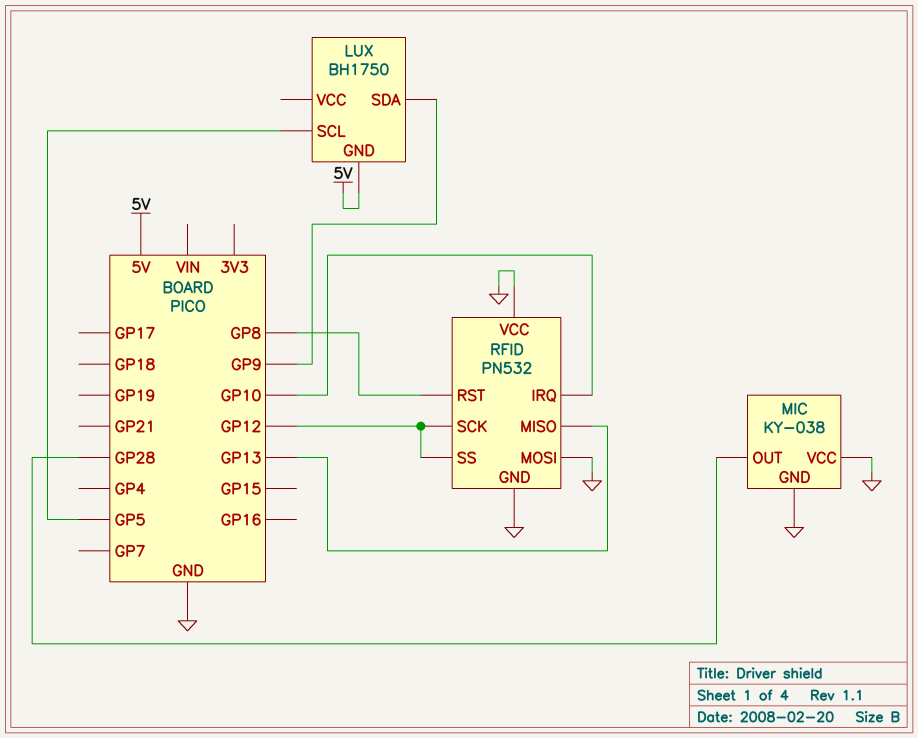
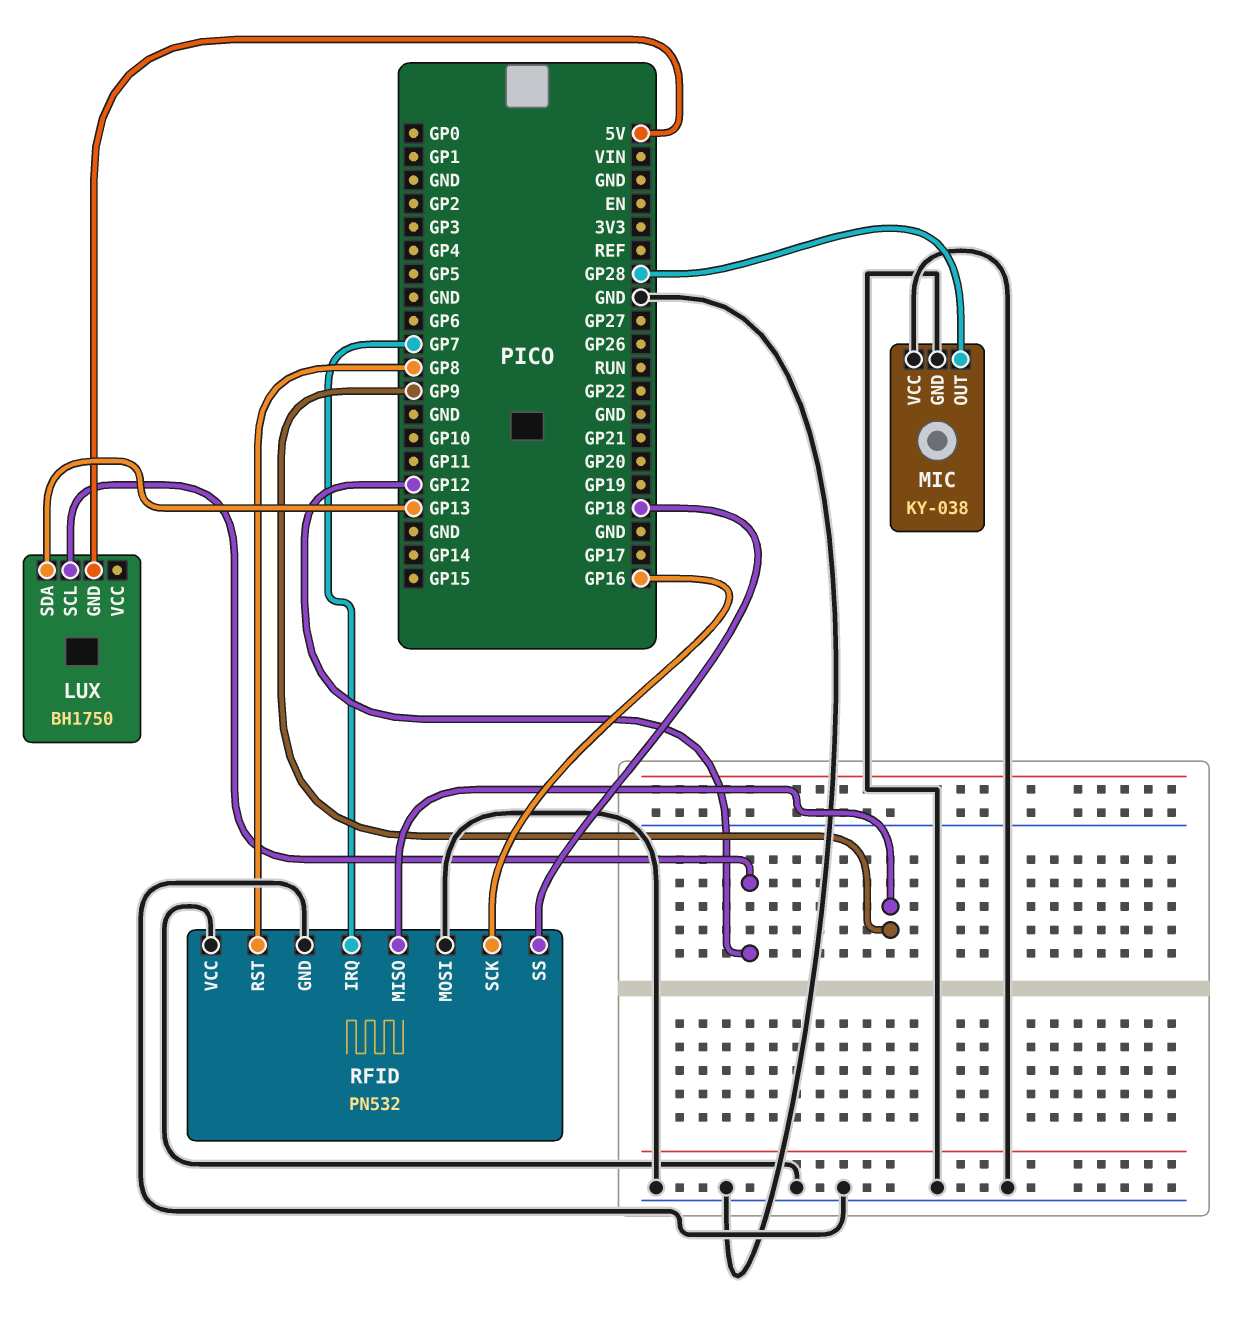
LUX pin SCL: GP5 -> GP12
LUX pin SDA: GP9 -> GP13
RFID pin IRQ: GP10 -> GP7
RFID pin MISO: GP13 -> GP9
RFID pin SCK: GP12 -> GP16
RFID pin SS: GP12 -> GP18

